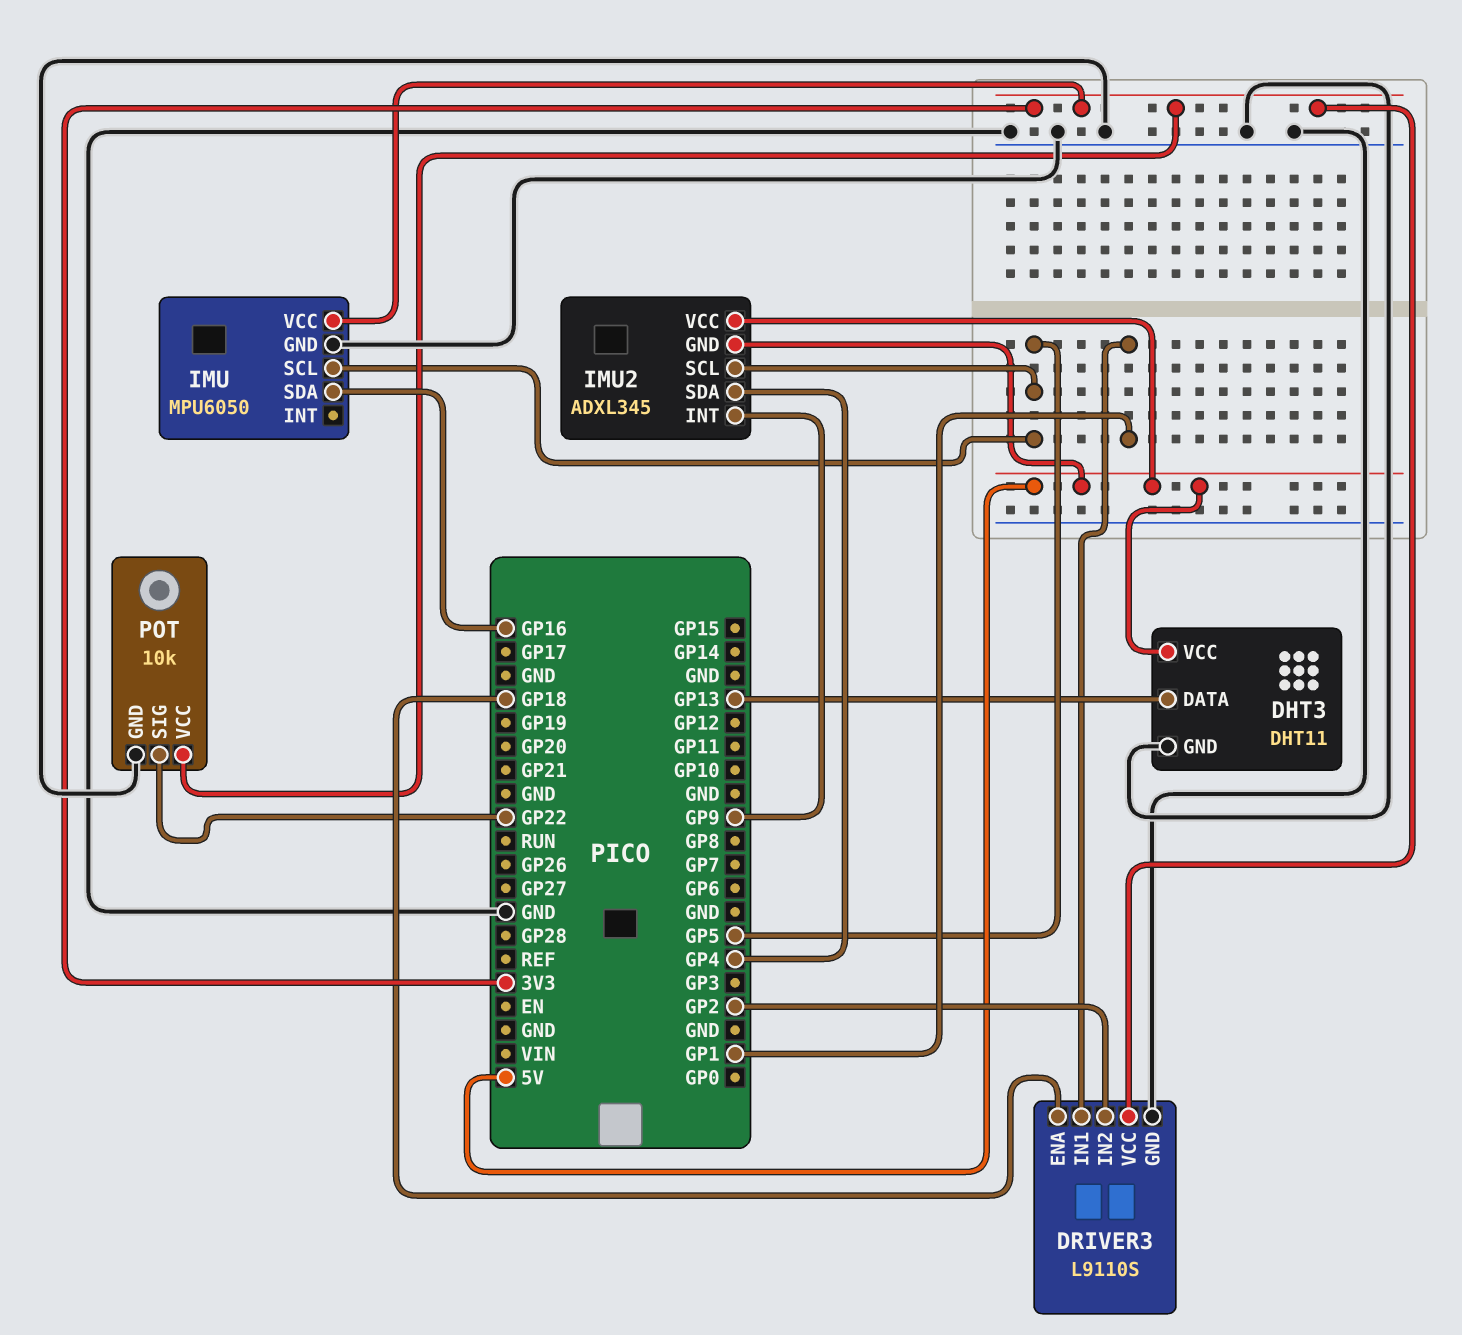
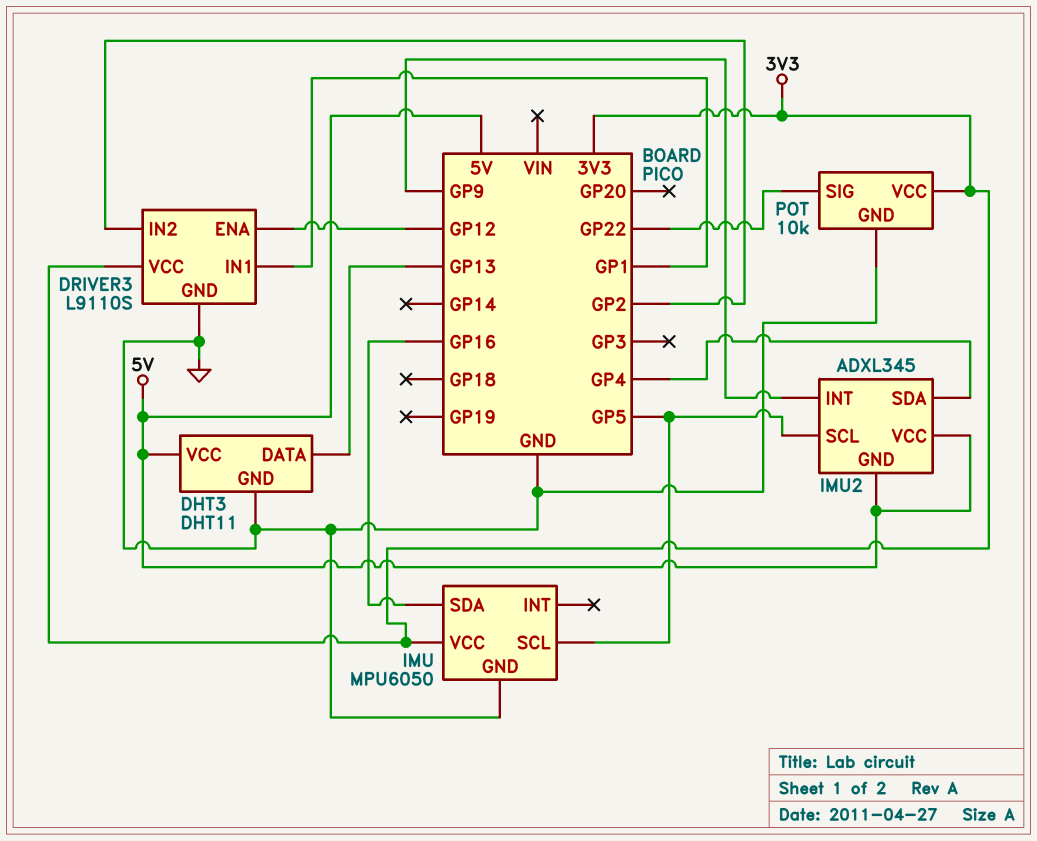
DRIVER3 pin ENA: GP18 -> GP12

